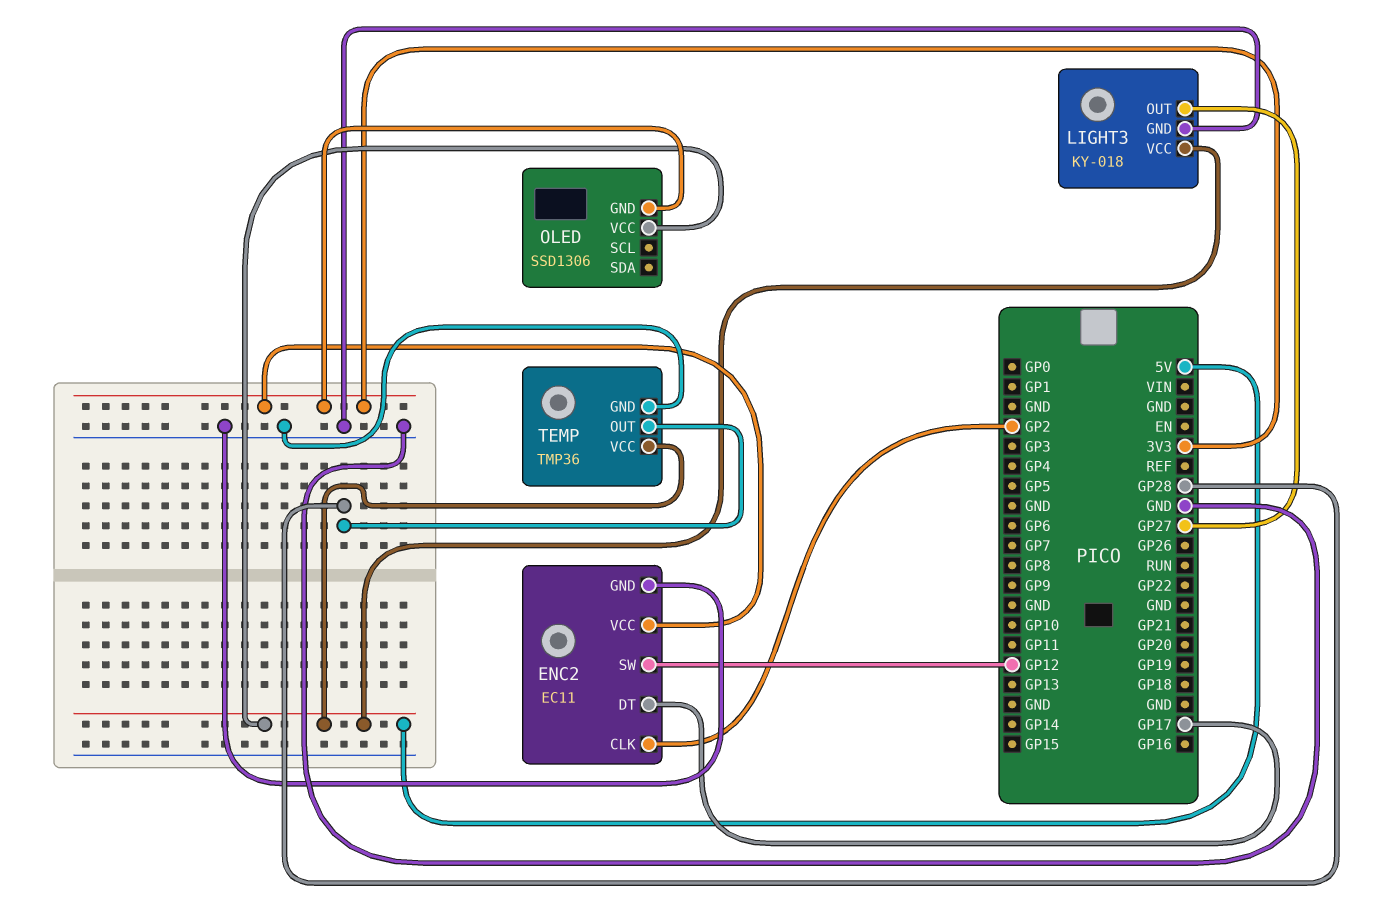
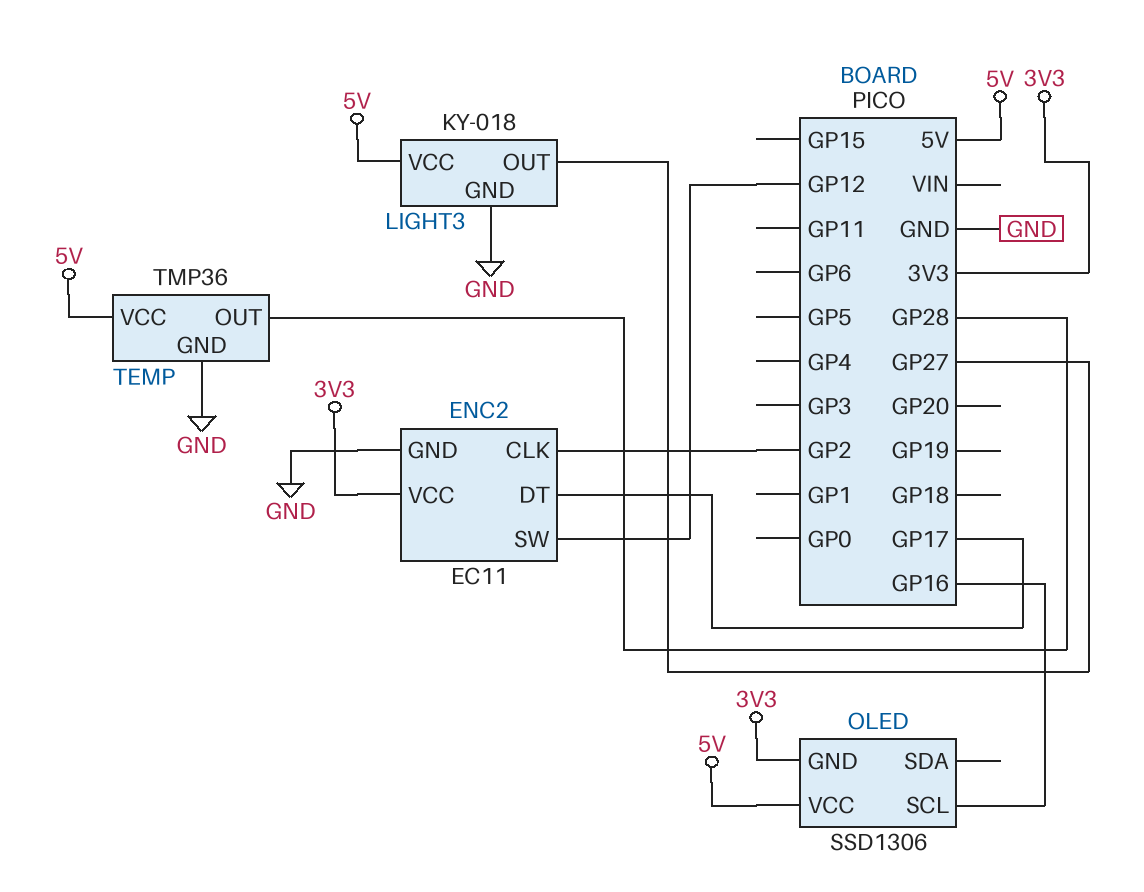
OLED pin SCL: none -> GP16

